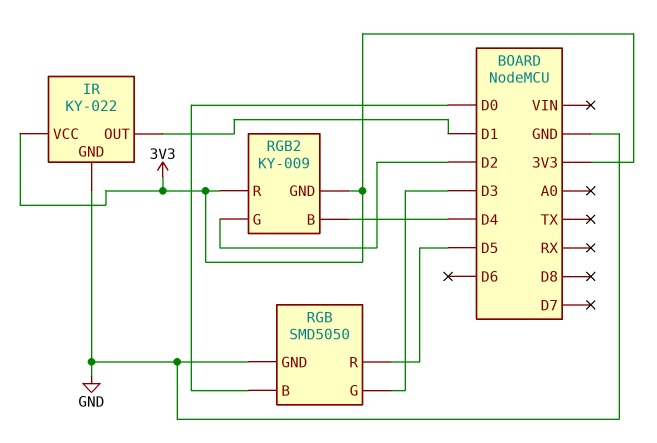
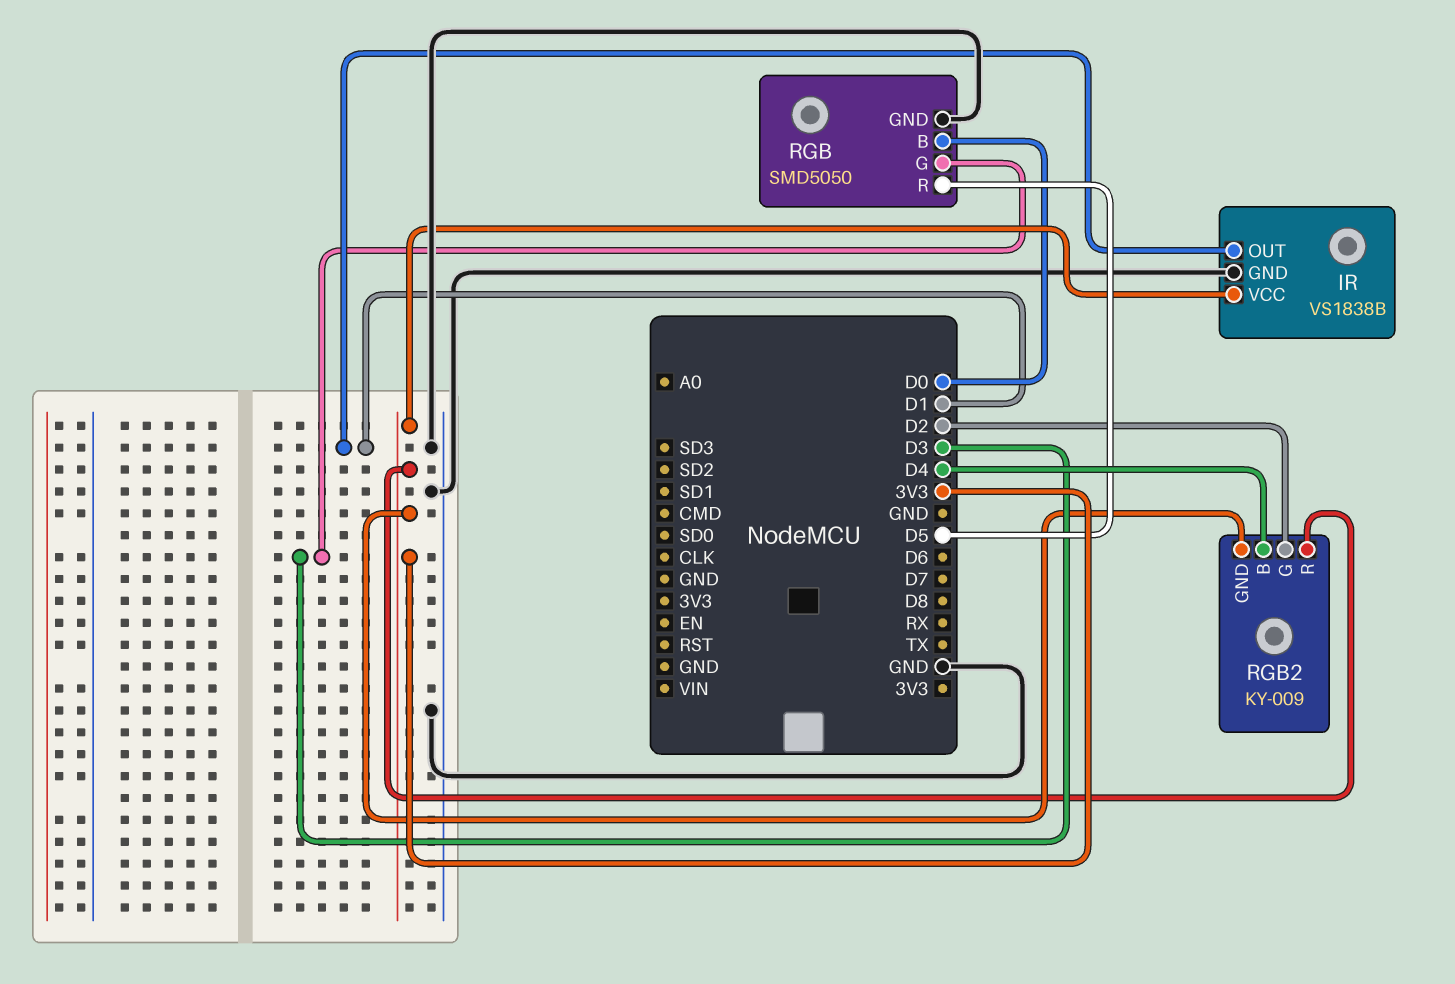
IR: KY-022 -> VS1838B

